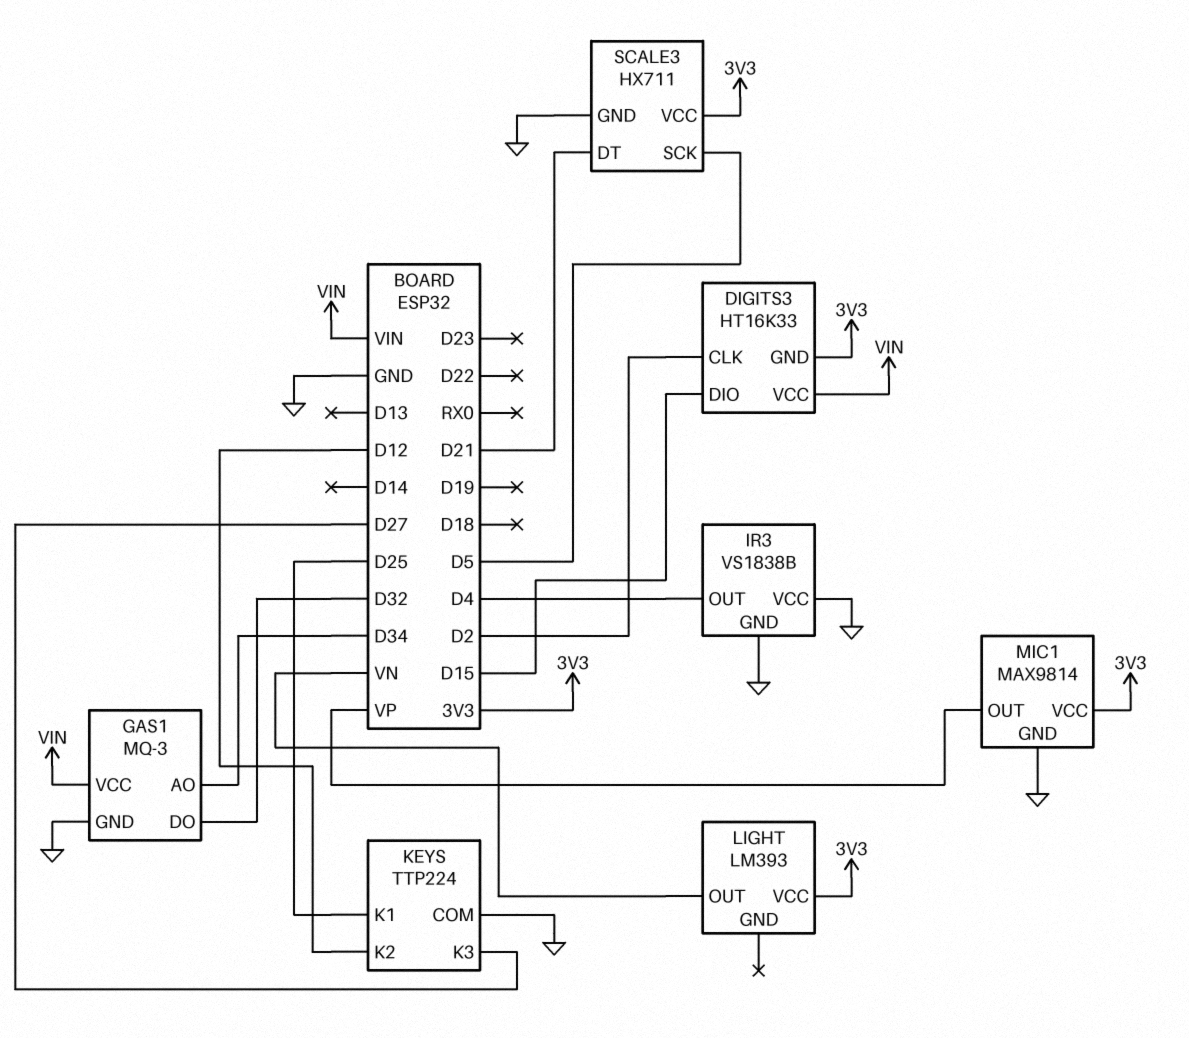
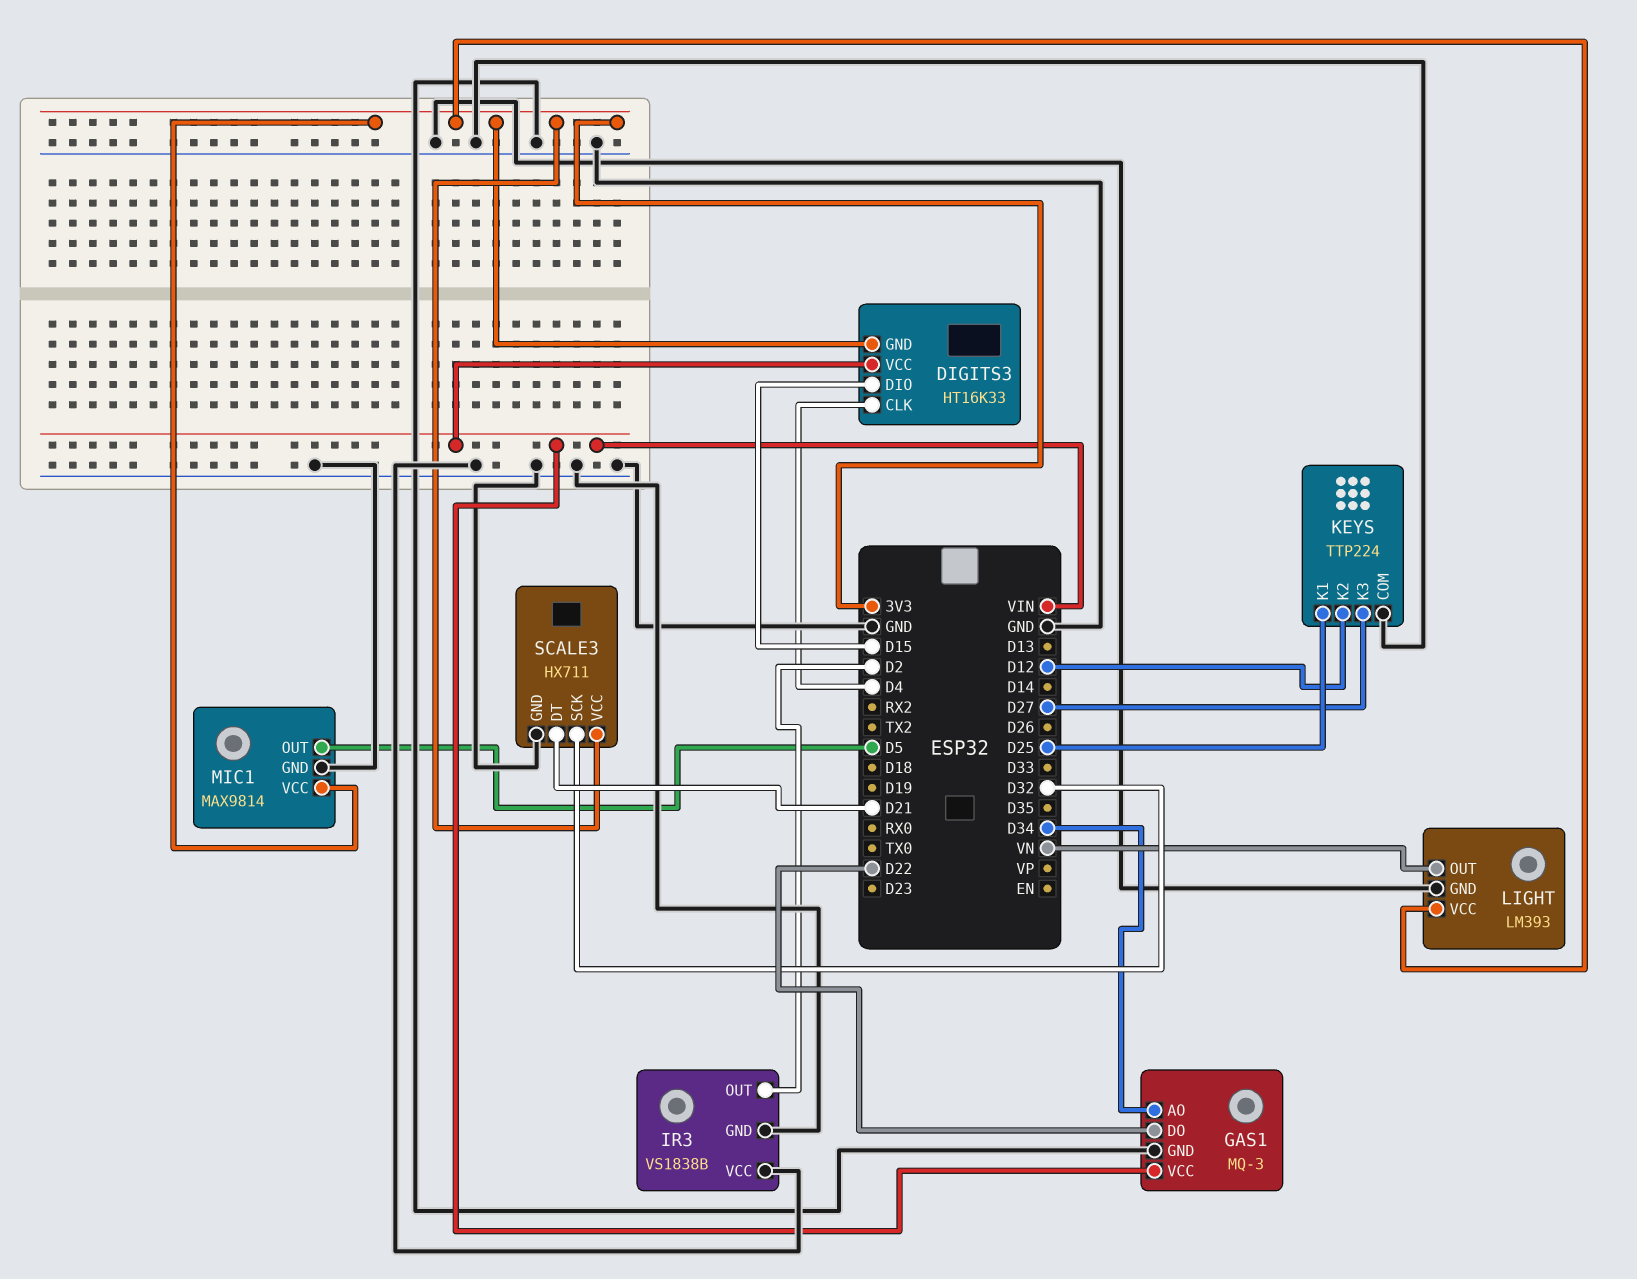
DIGITS3 pin CLK: D2 -> D4
GAS1 pin DO: D32 -> D22
IR3 pin OUT: D4 -> D2
LIGHT pin GND: none -> GND
MIC1 pin OUT: VP -> D5
SCALE3 pin SCK: D5 -> D32

